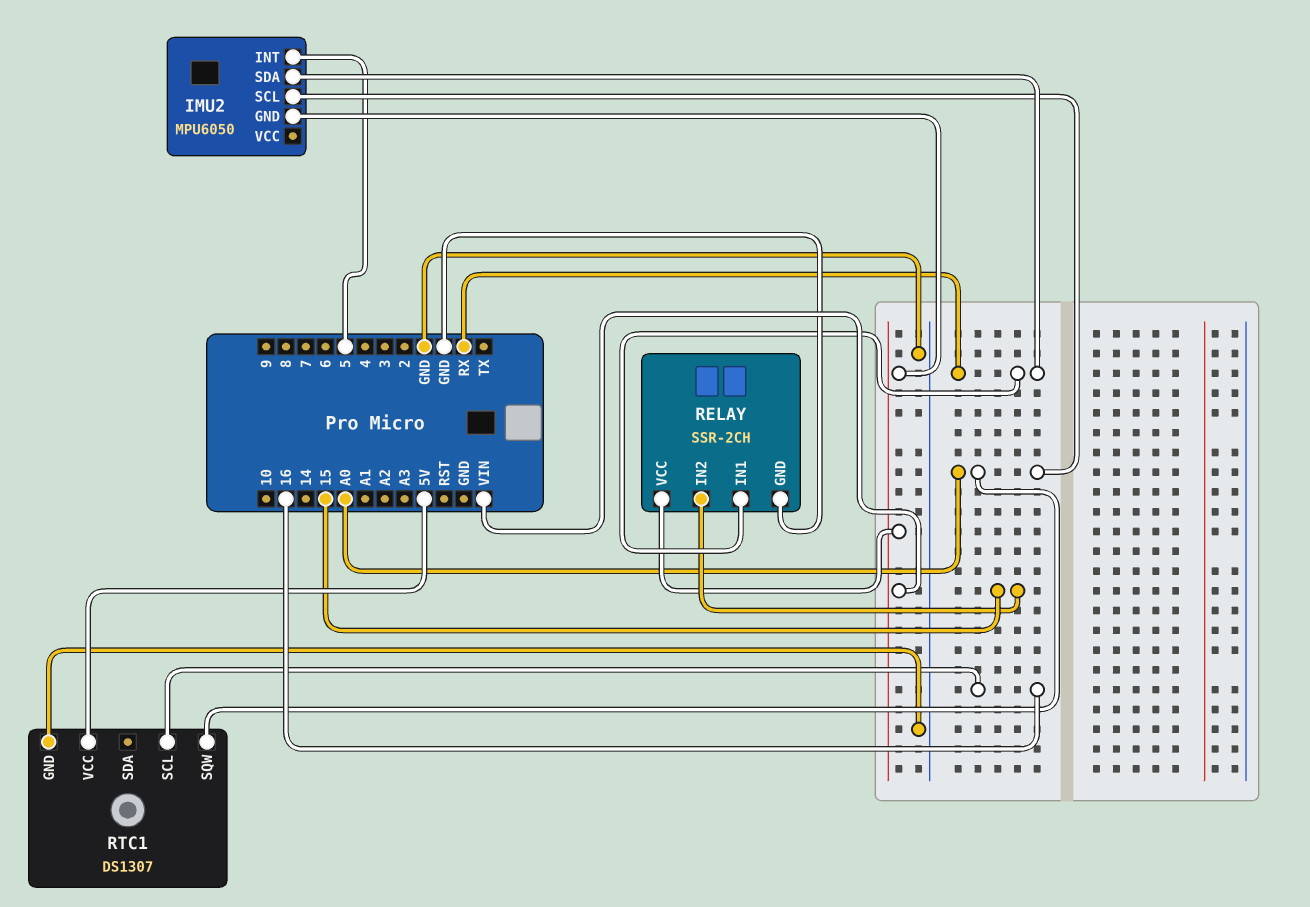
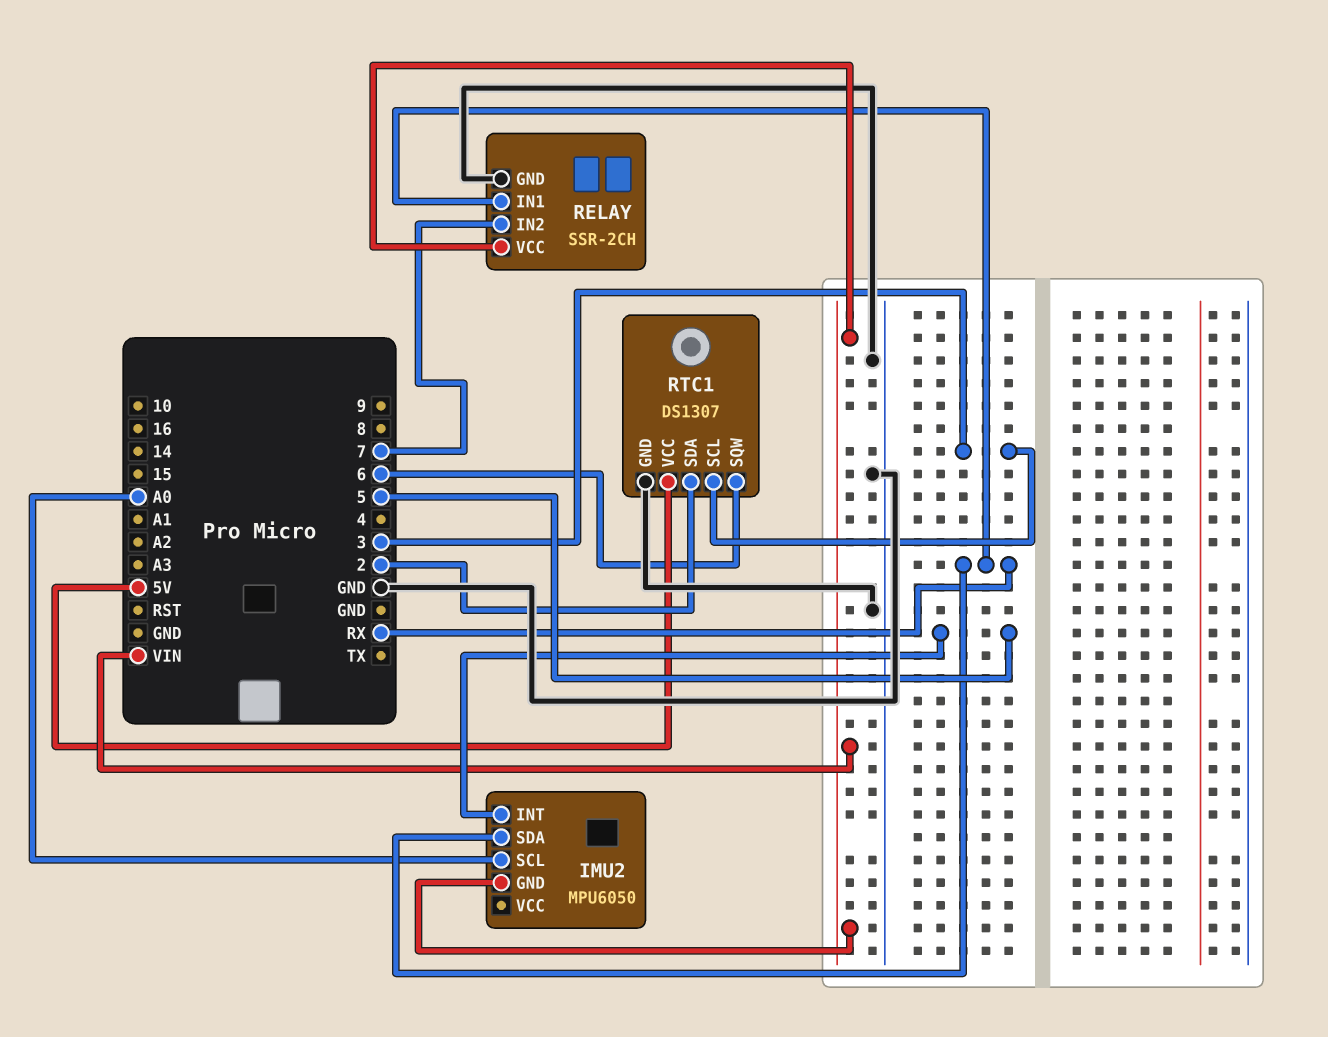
RELAY pin IN2: 15 -> 7
RTC1 pin SCL: 16 -> 3
RTC1 pin SDA: none -> 2
RTC1 pin SQW: A0 -> 6

